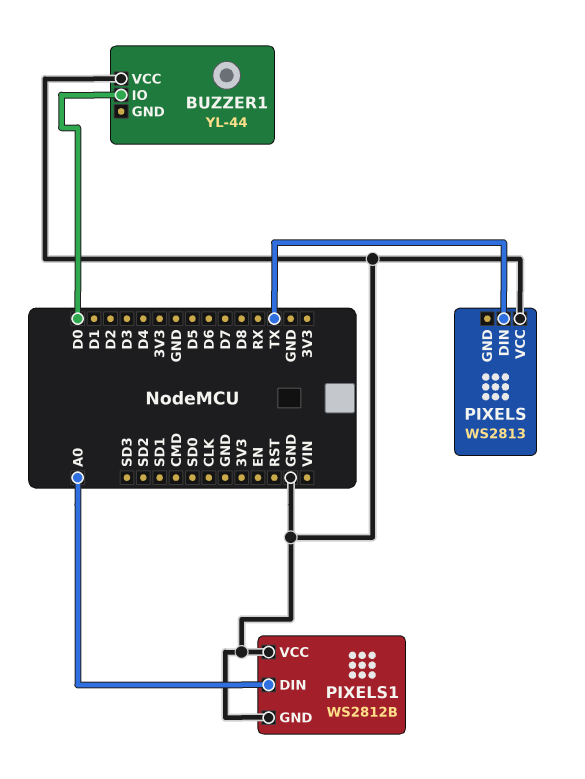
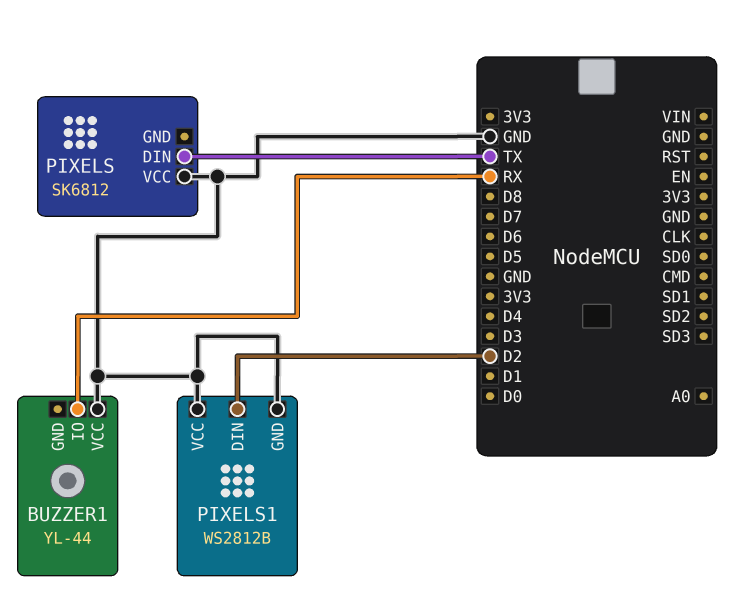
BUZZER1 pin IO: D0 -> RX
PIXELS: WS2813 -> SK6812
PIXELS1 pin DIN: A0 -> D2

